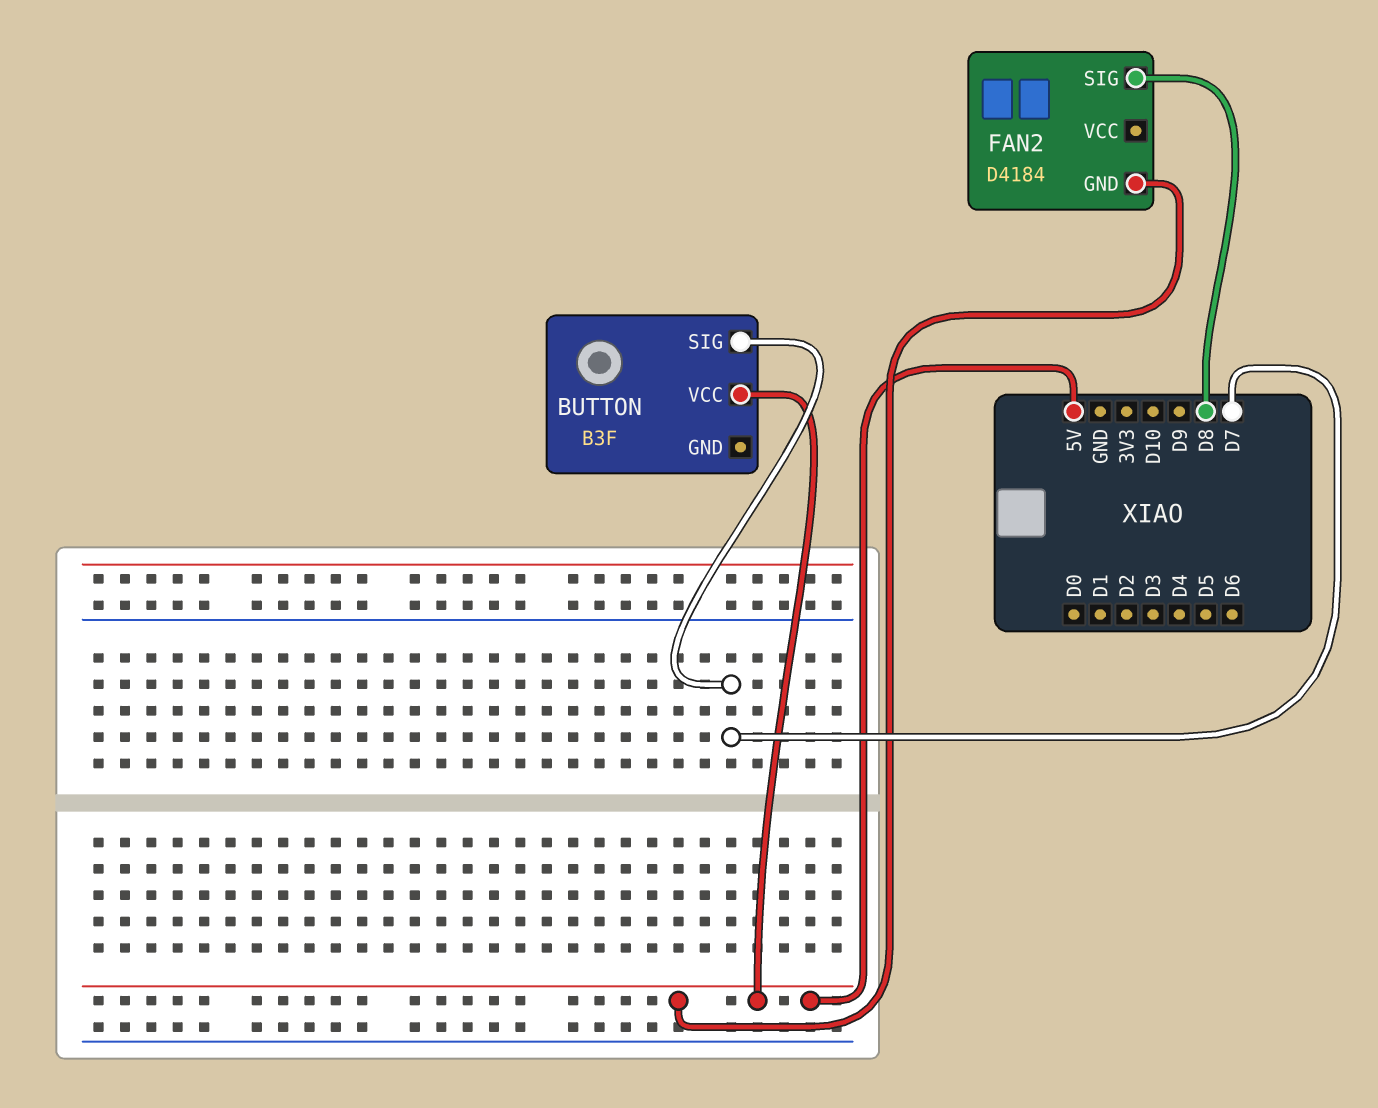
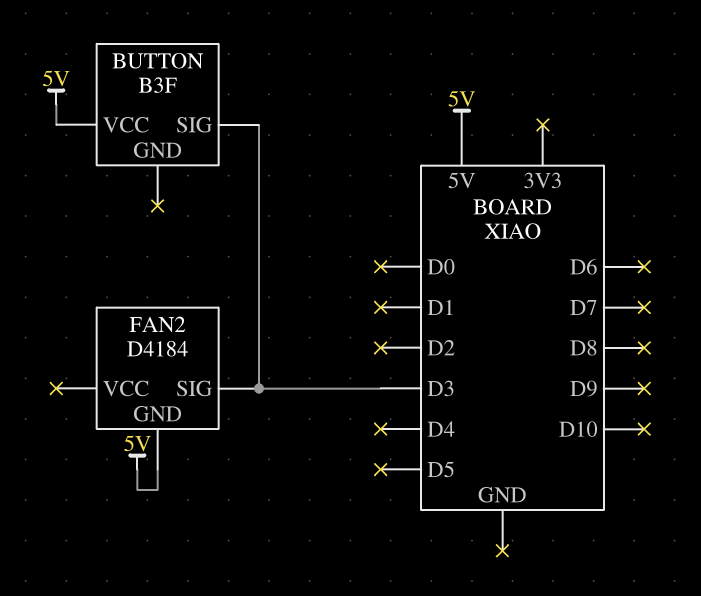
BUTTON pin SIG: D7 -> D3
FAN2 pin SIG: D8 -> D3

